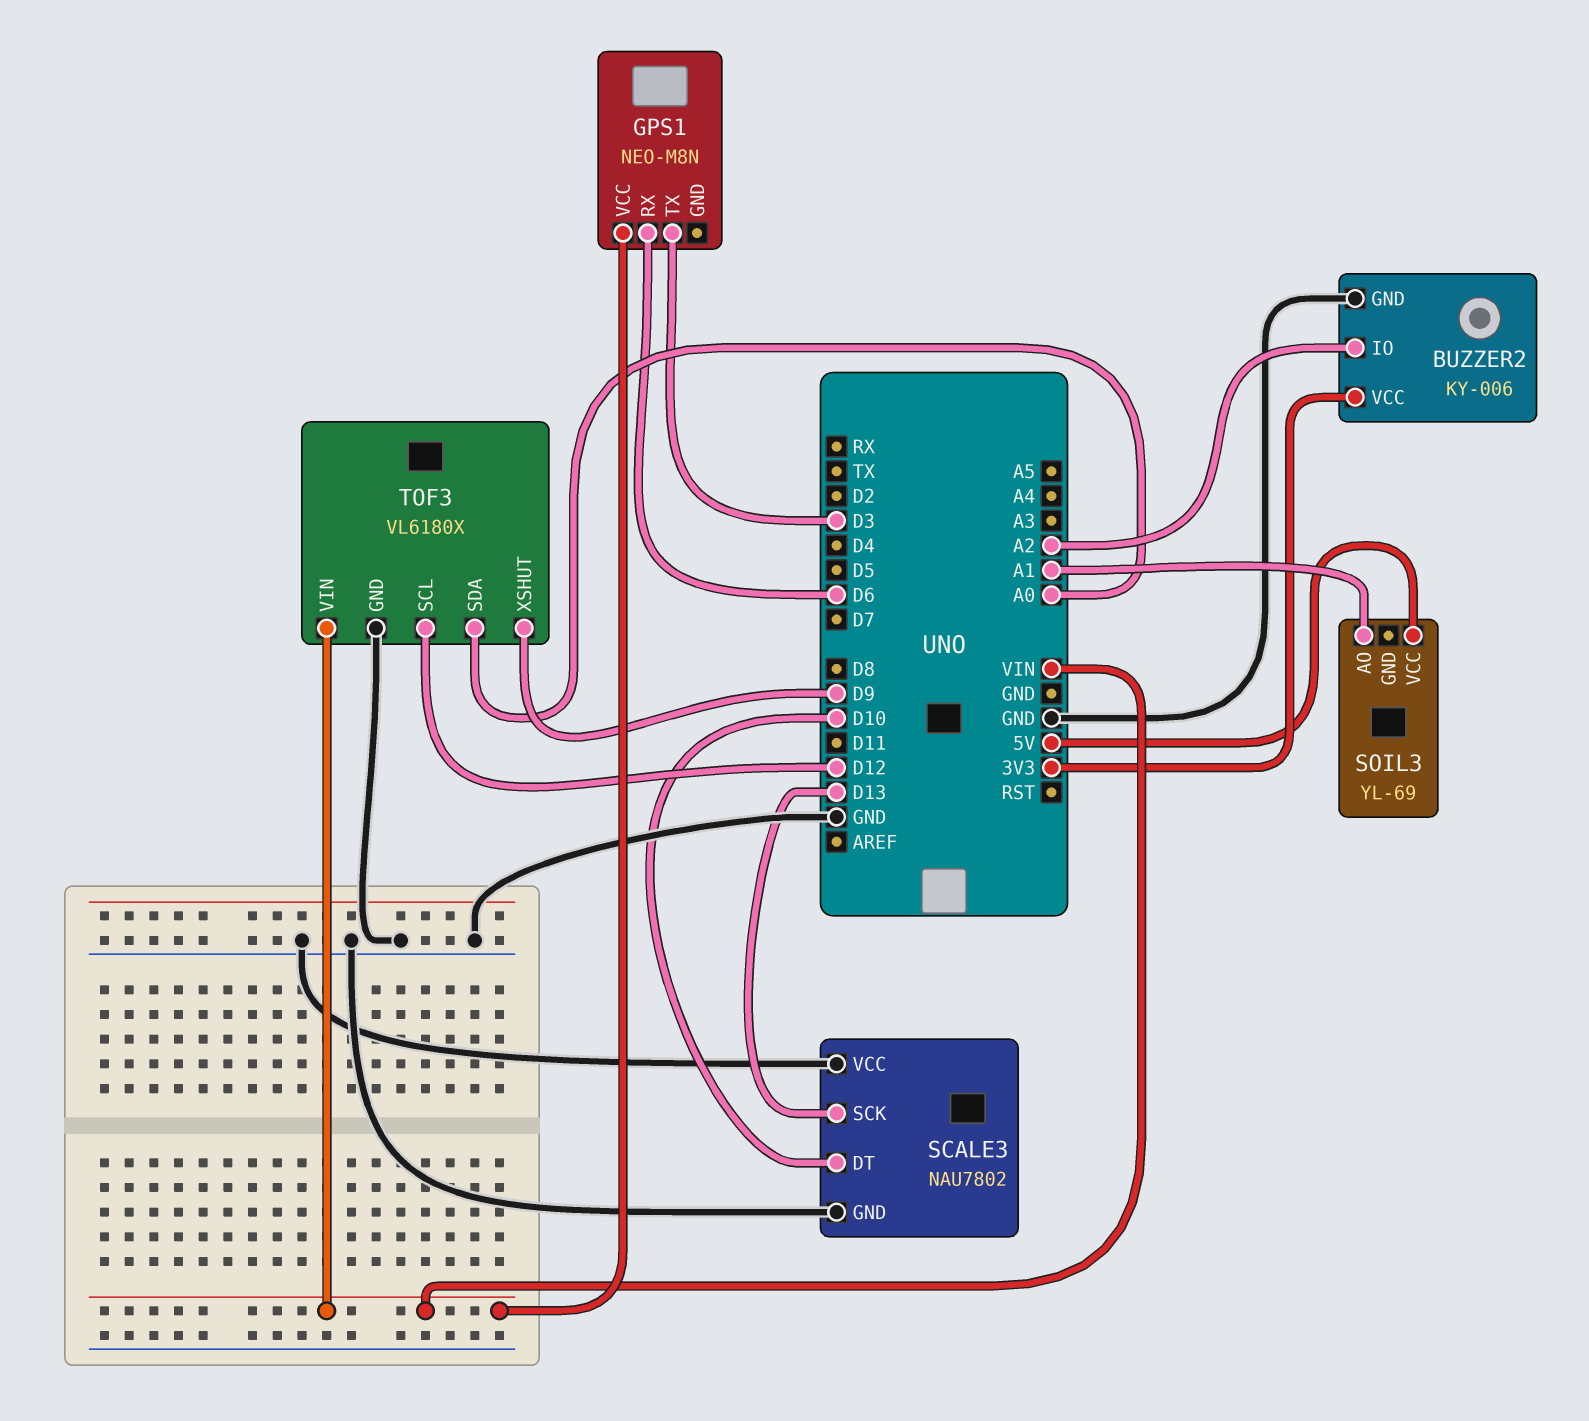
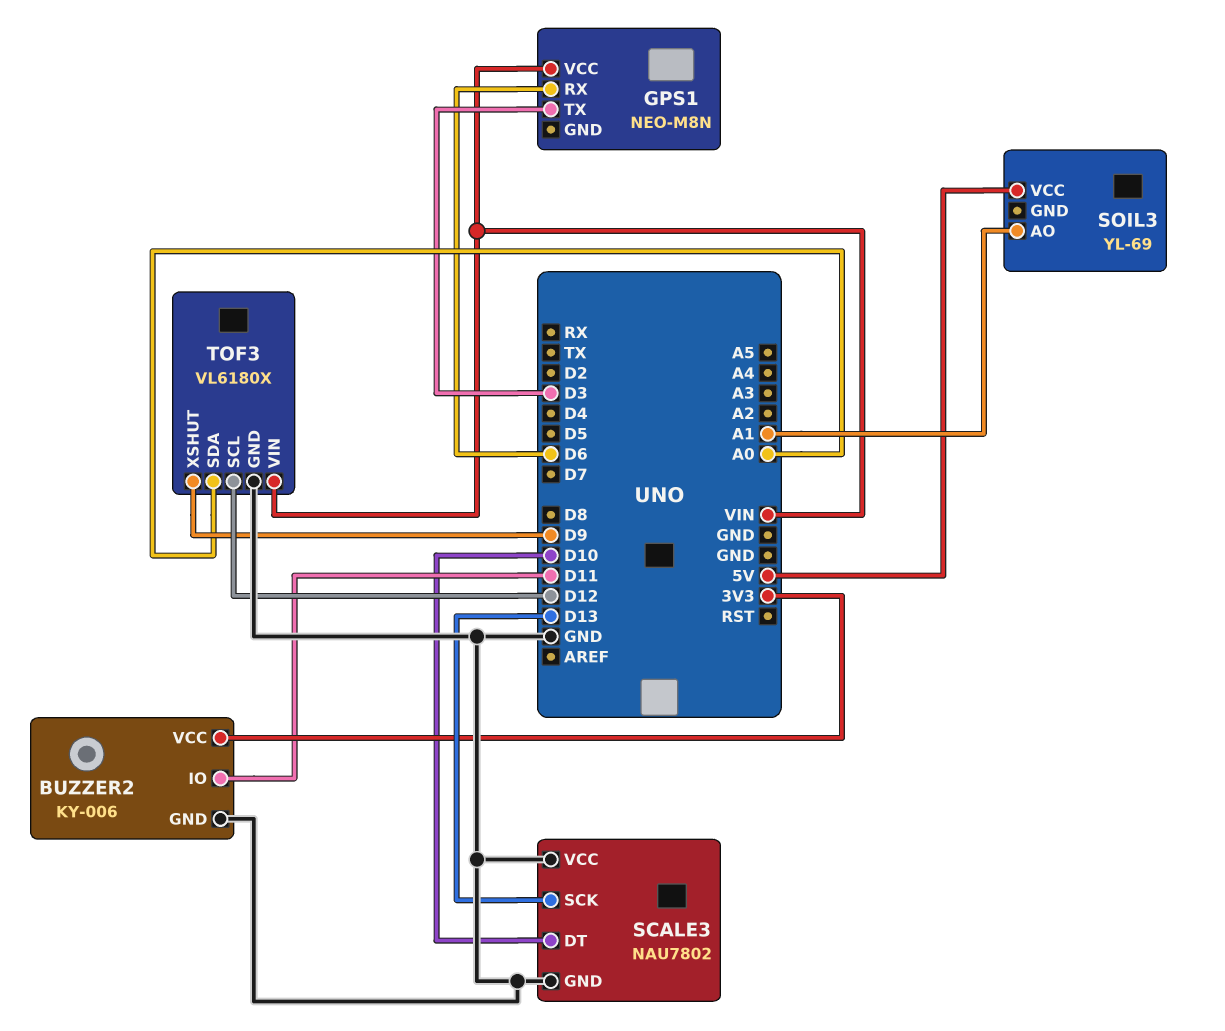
BUZZER2 pin IO: A2 -> D11

